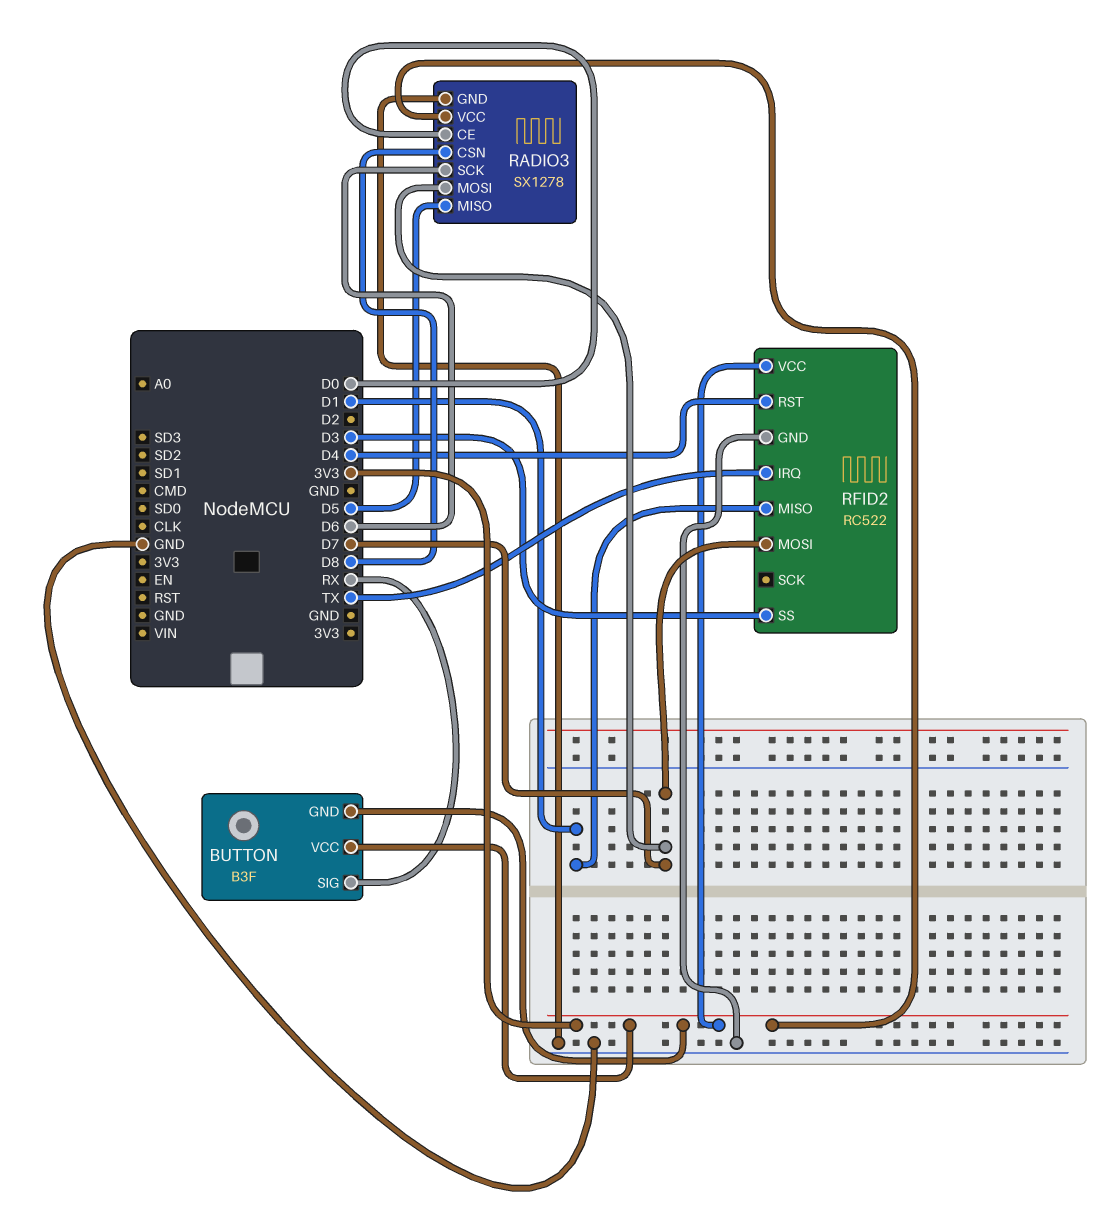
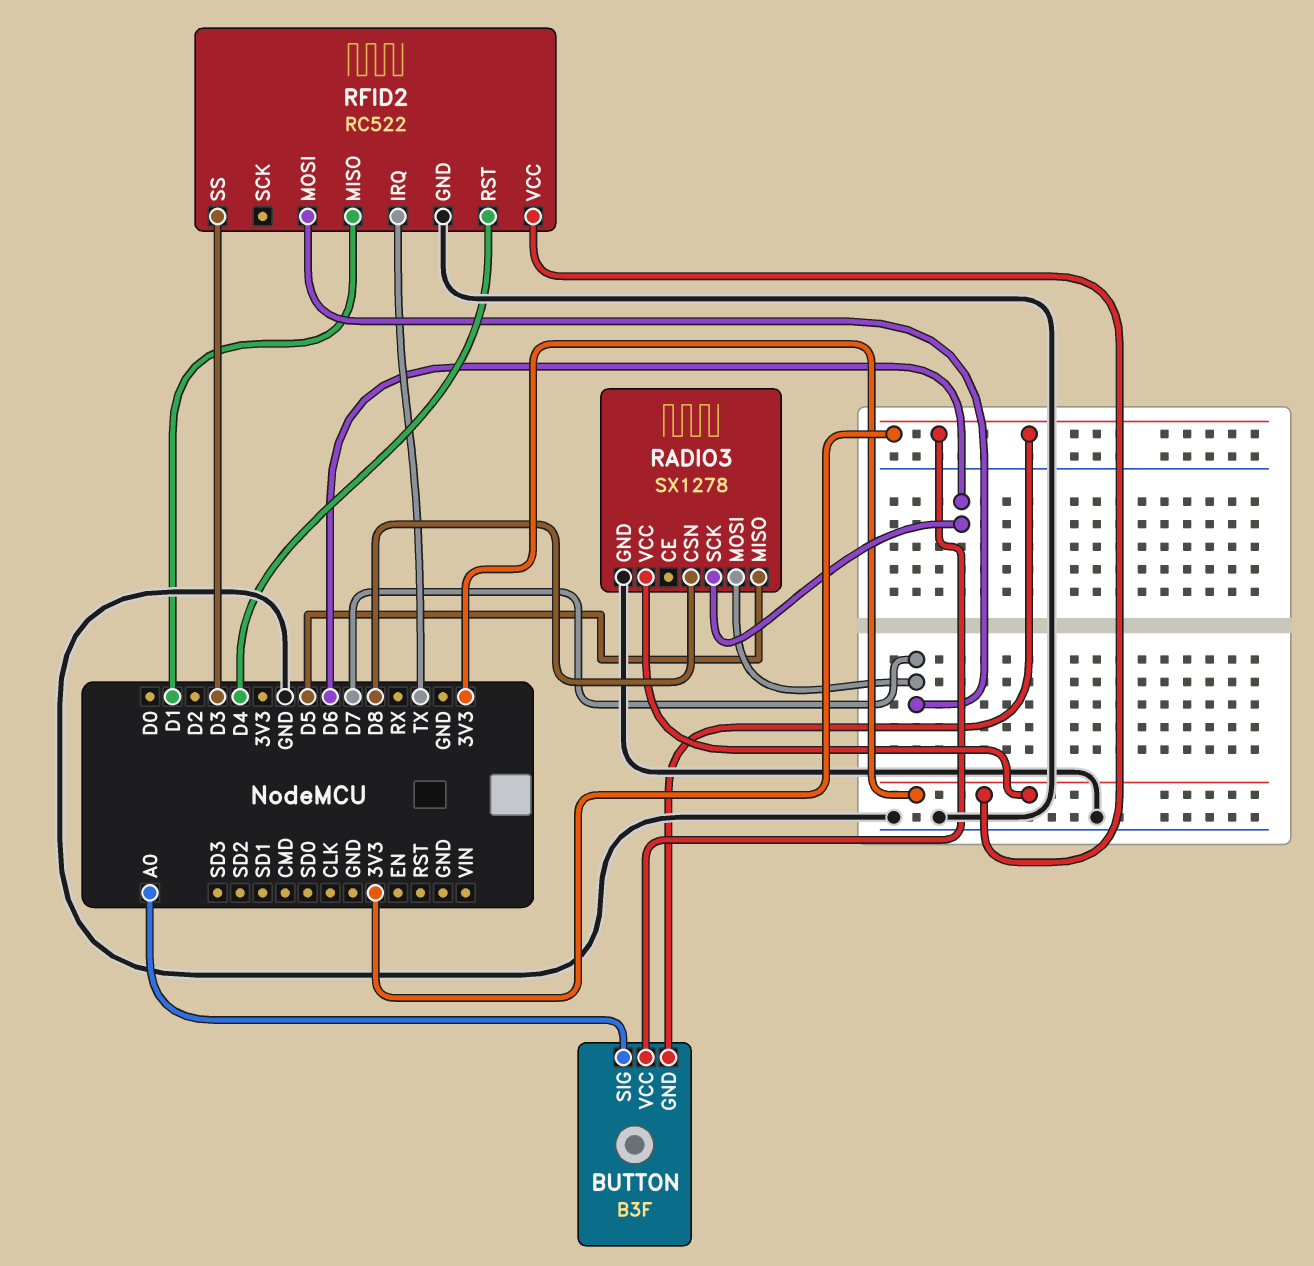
BUTTON pin SIG: RX -> A0
RADIO3 pin CE: D0 -> none

